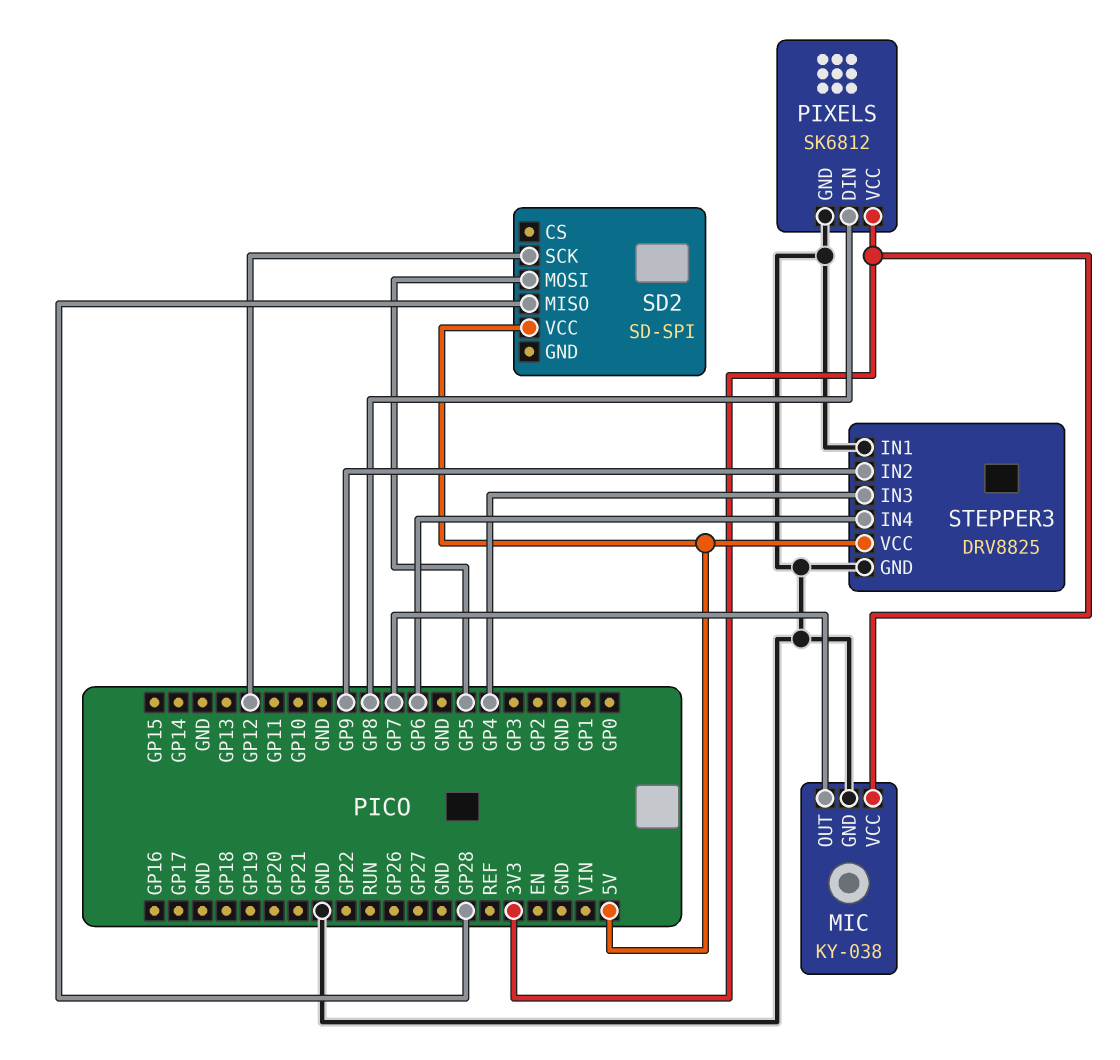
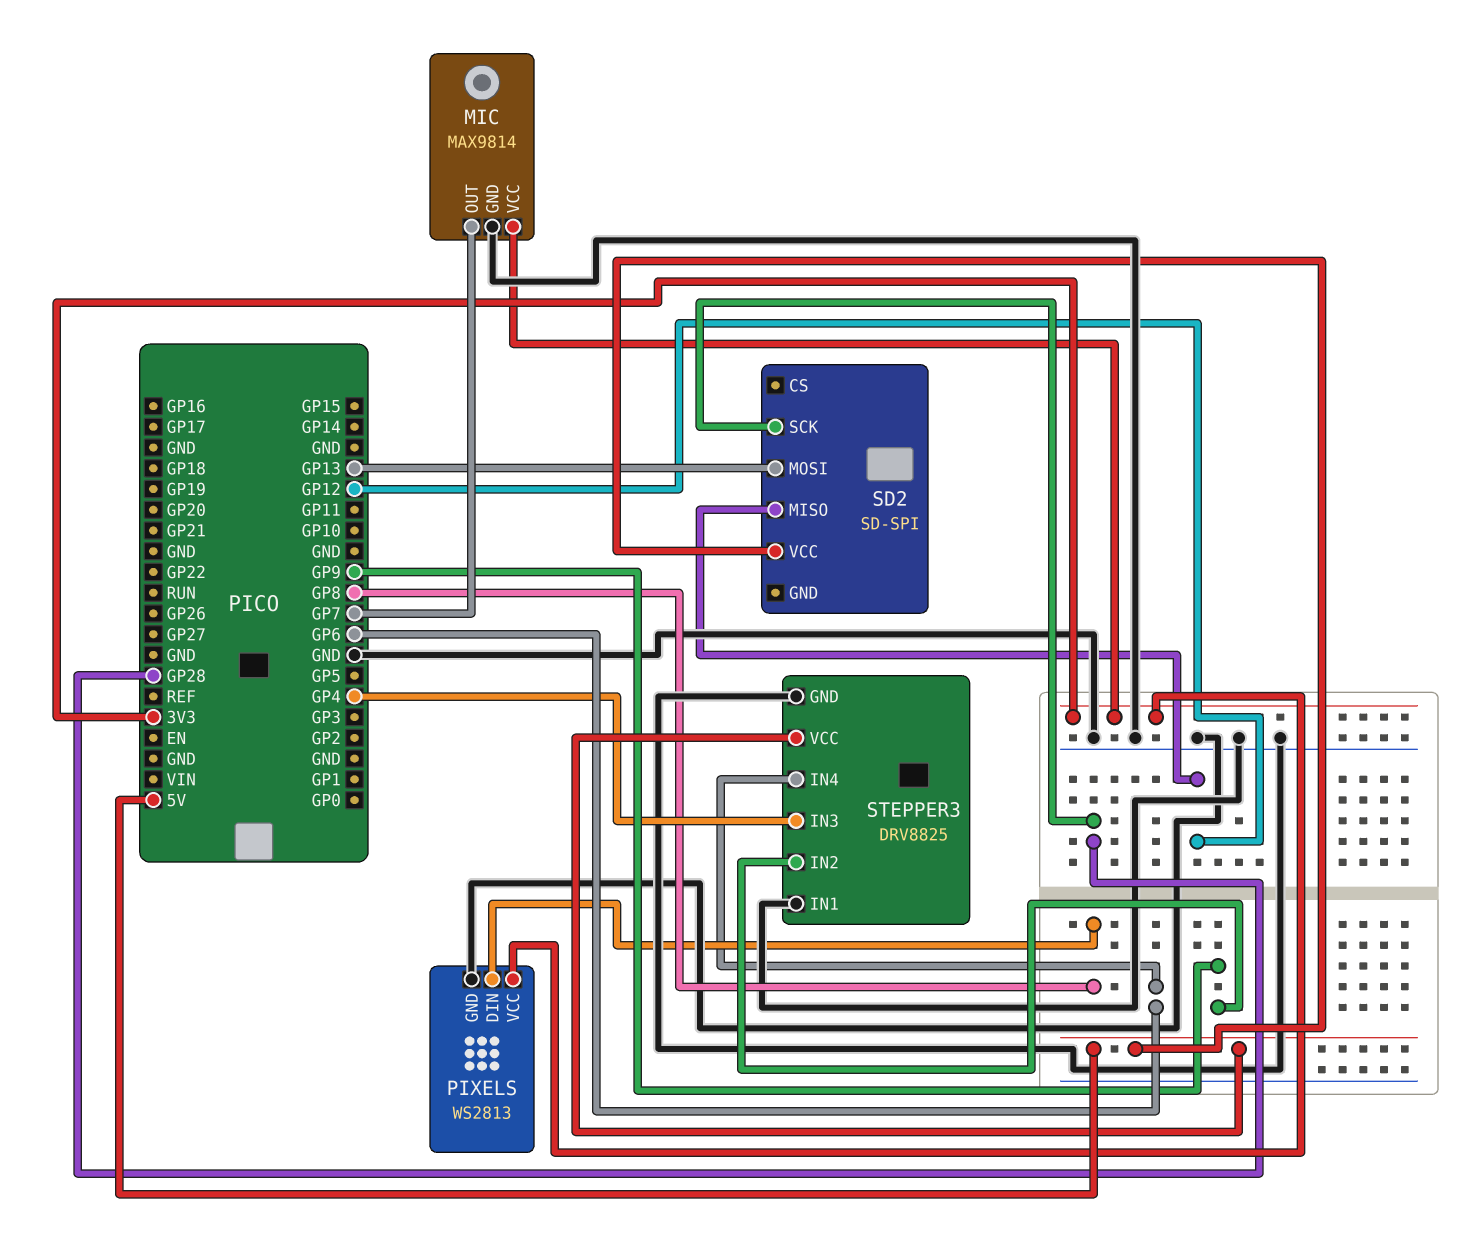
MIC: KY-038 -> MAX9814
PIXELS: SK6812 -> WS2813
SD2 pin MISO: GP28 -> GP12
SD2 pin MOSI: GP5 -> GP13
SD2 pin SCK: GP12 -> GP28

